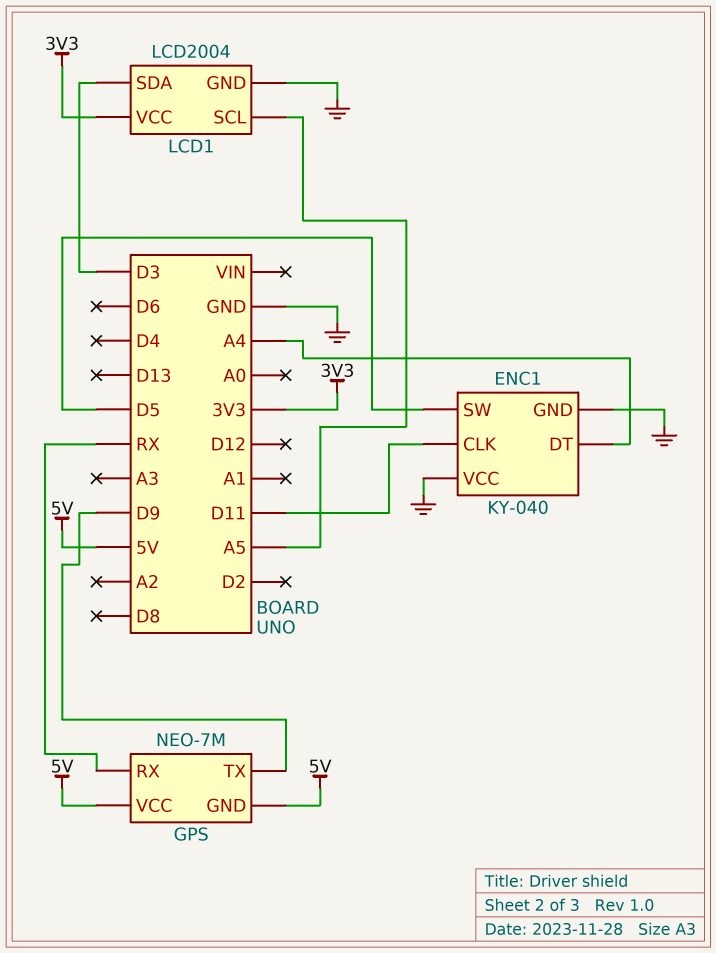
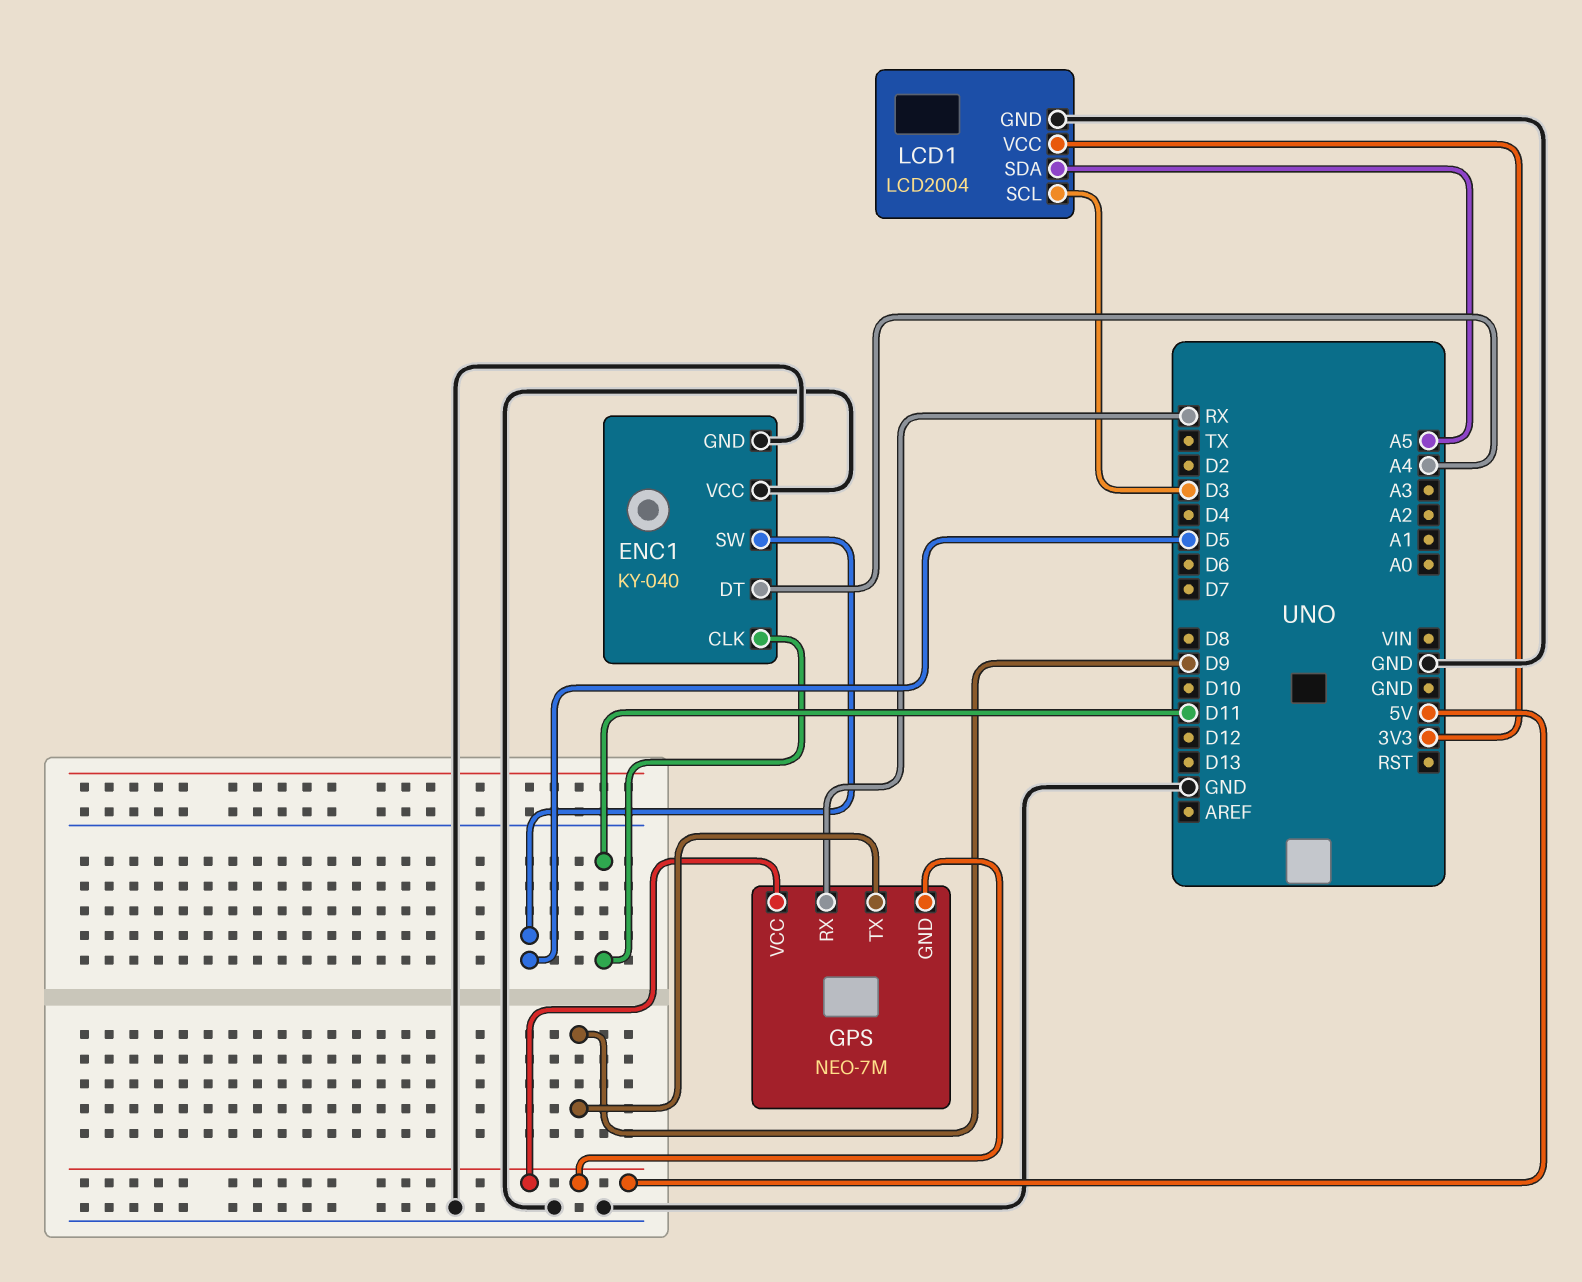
LCD1 pin SCL: A5 -> D3
LCD1 pin SDA: D3 -> A5

